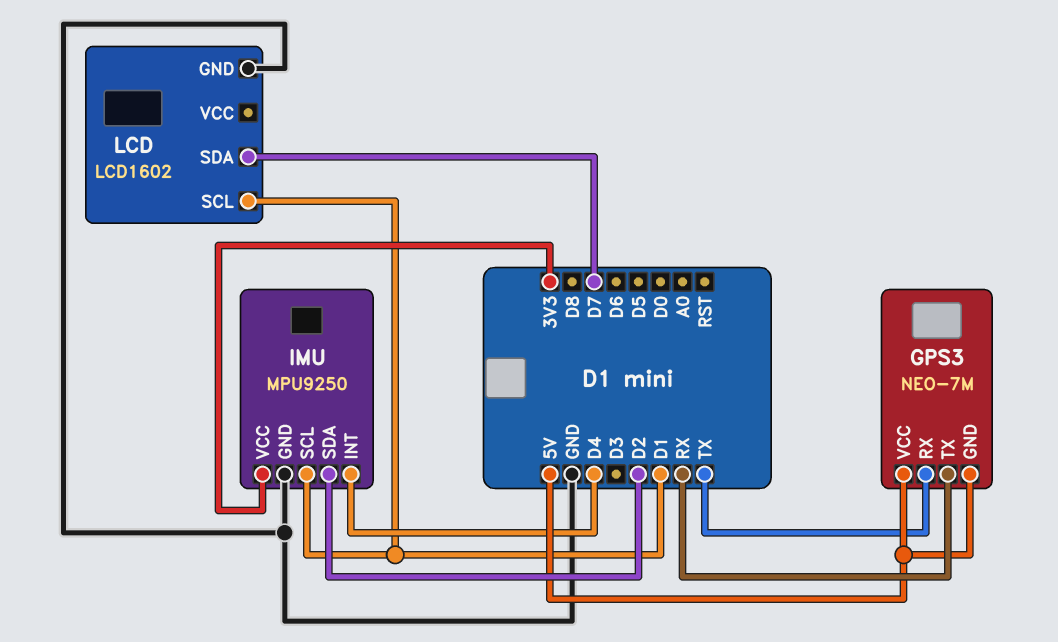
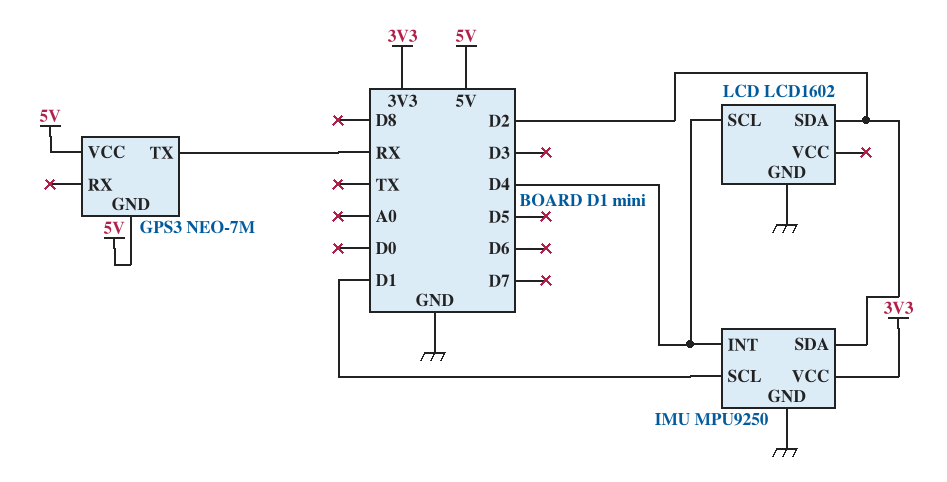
GPS3 pin RX: TX -> none
LCD pin SCL: D1 -> D4
LCD pin SDA: D7 -> D2

